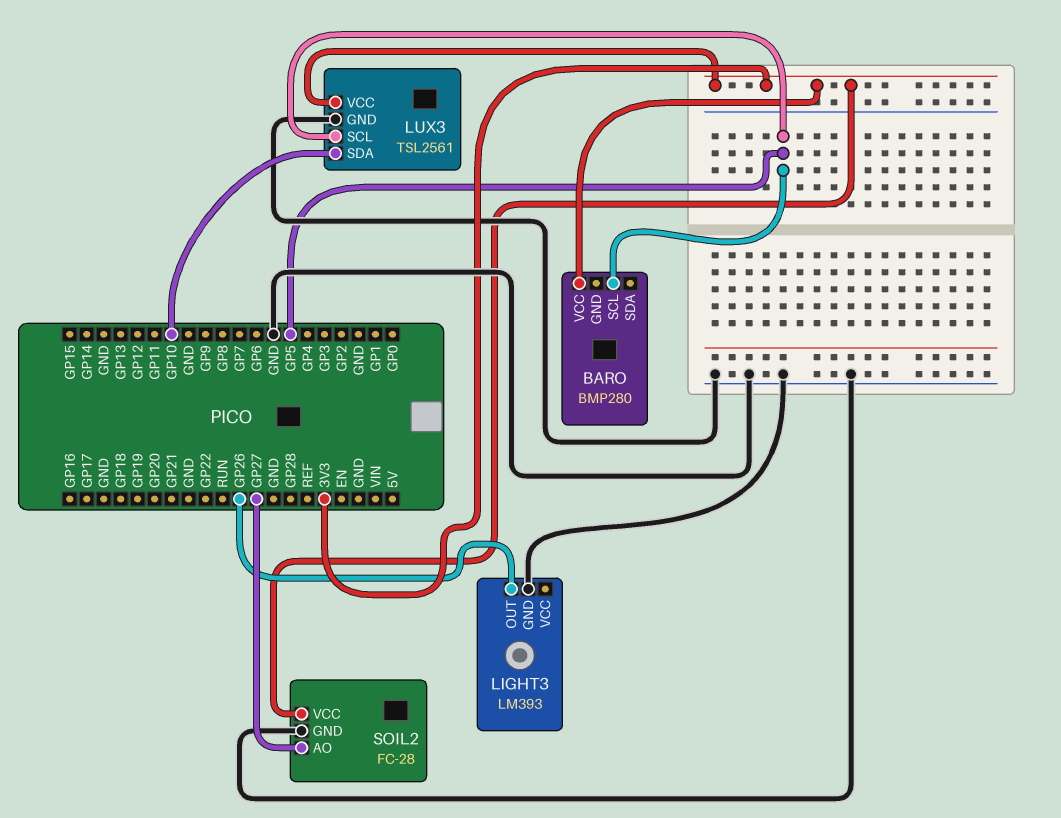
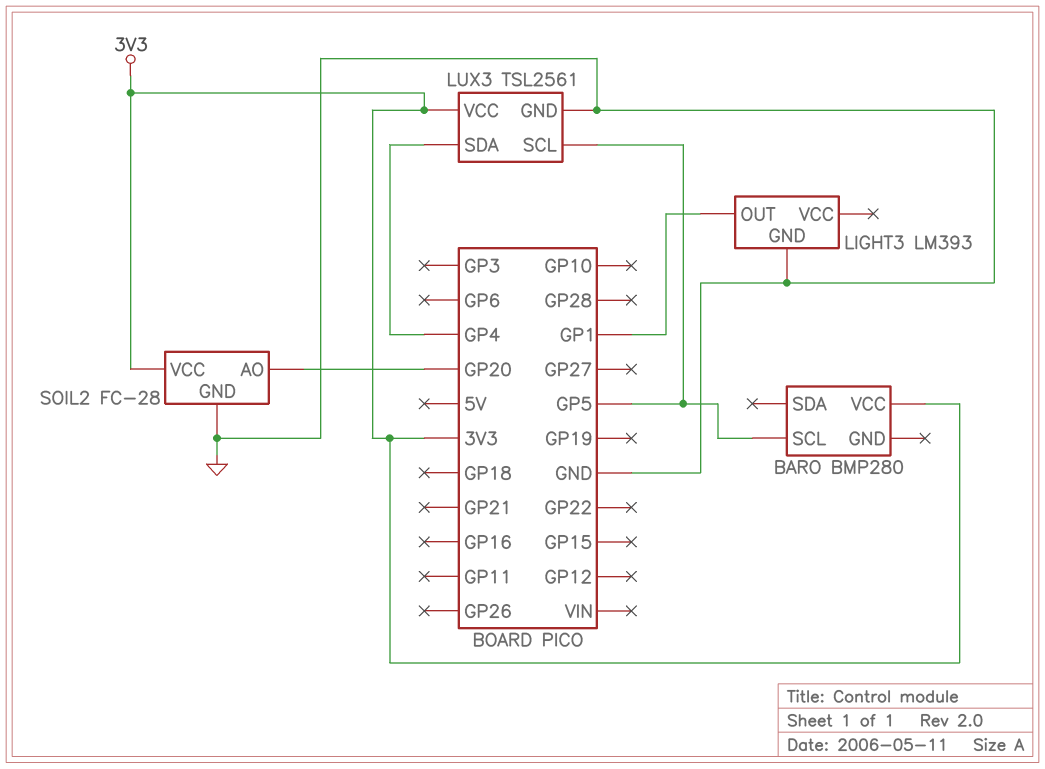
LIGHT3 pin OUT: GP26 -> GP1
LUX3 pin SDA: GP10 -> GP4
SOIL2 pin AO: GP27 -> GP20

